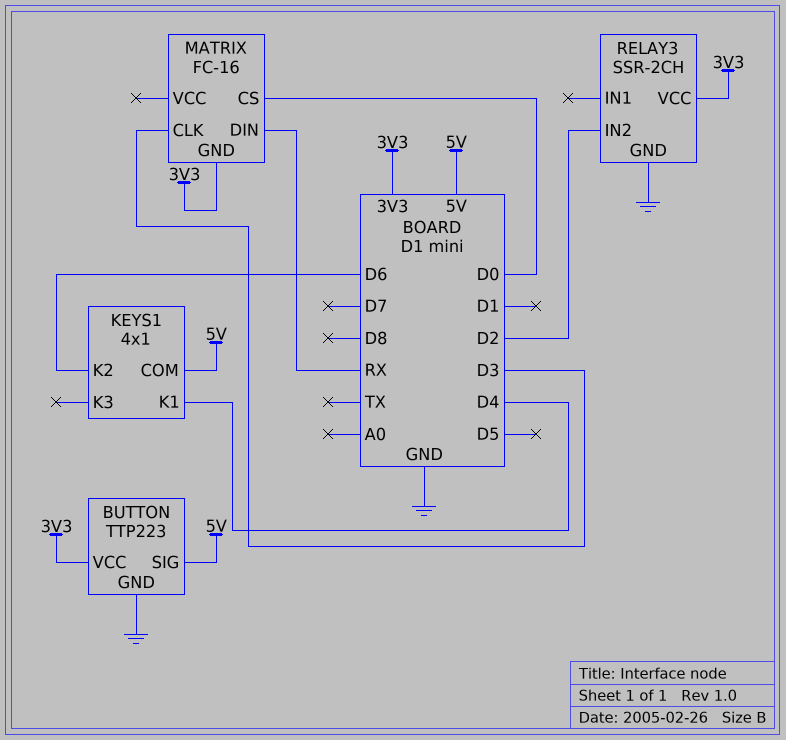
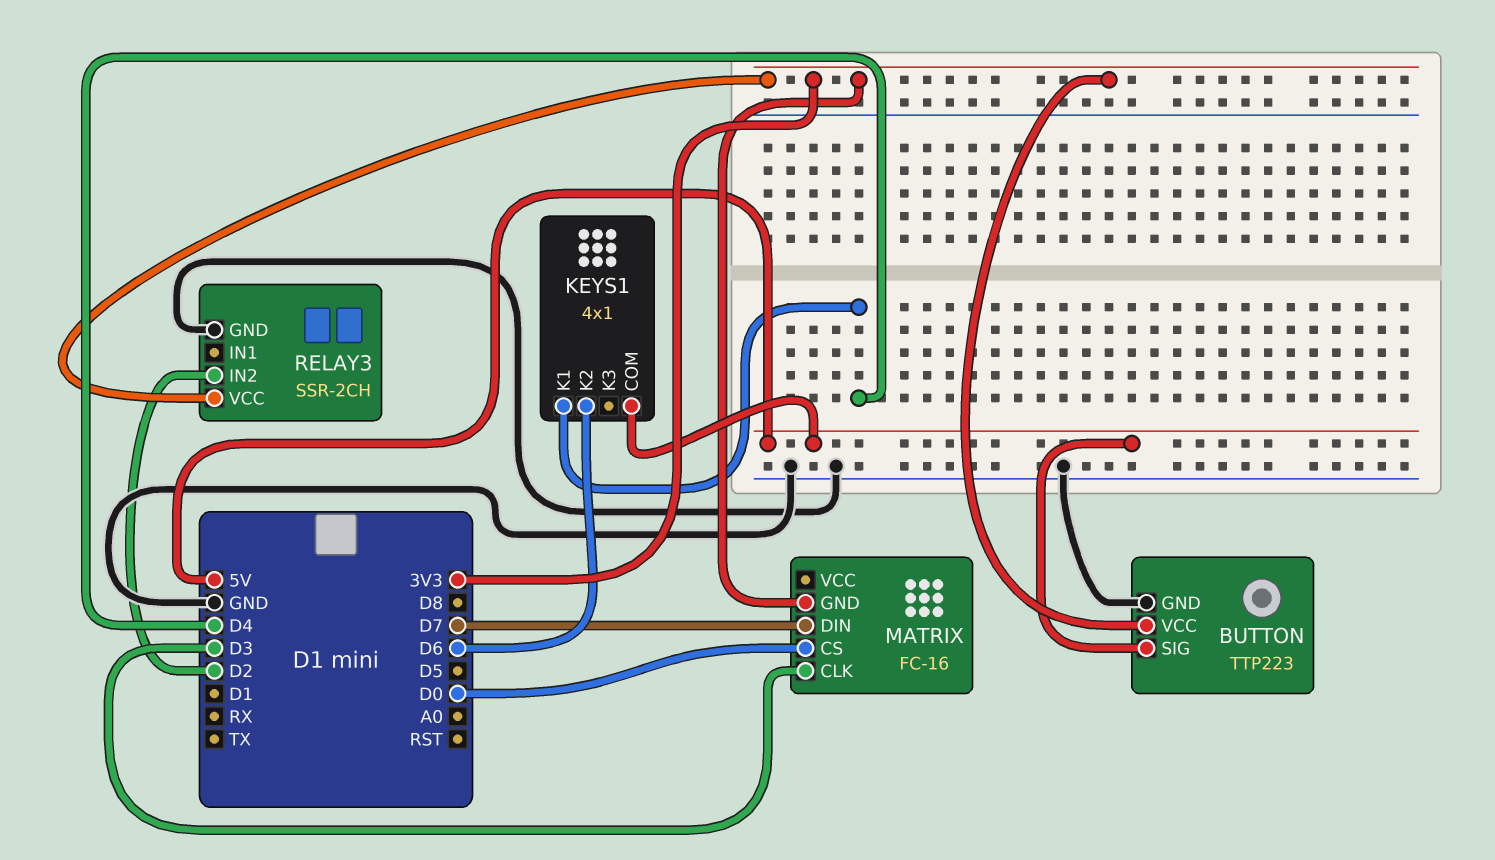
MATRIX pin DIN: RX -> D7

